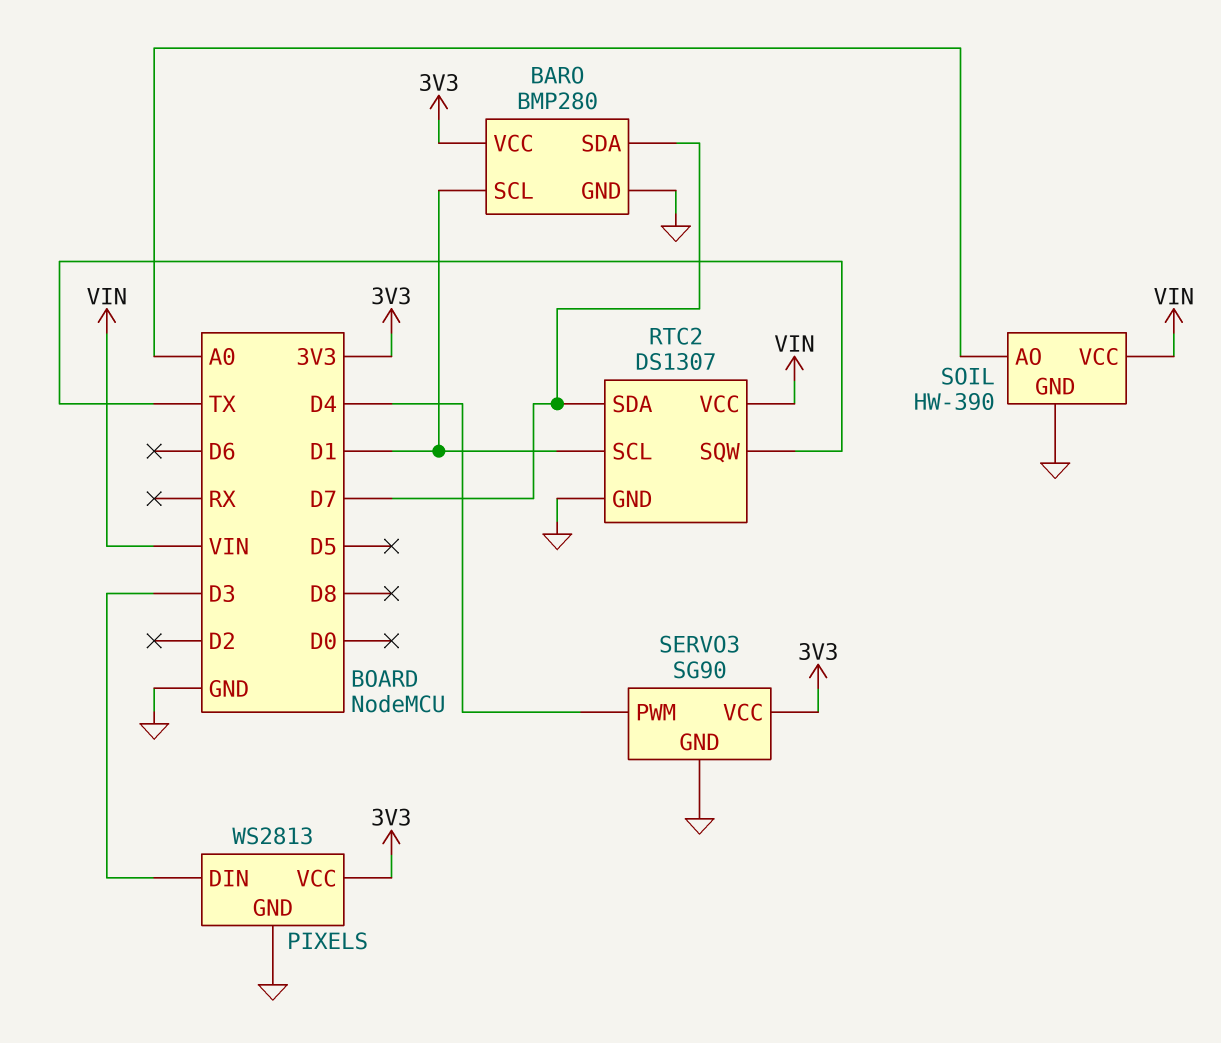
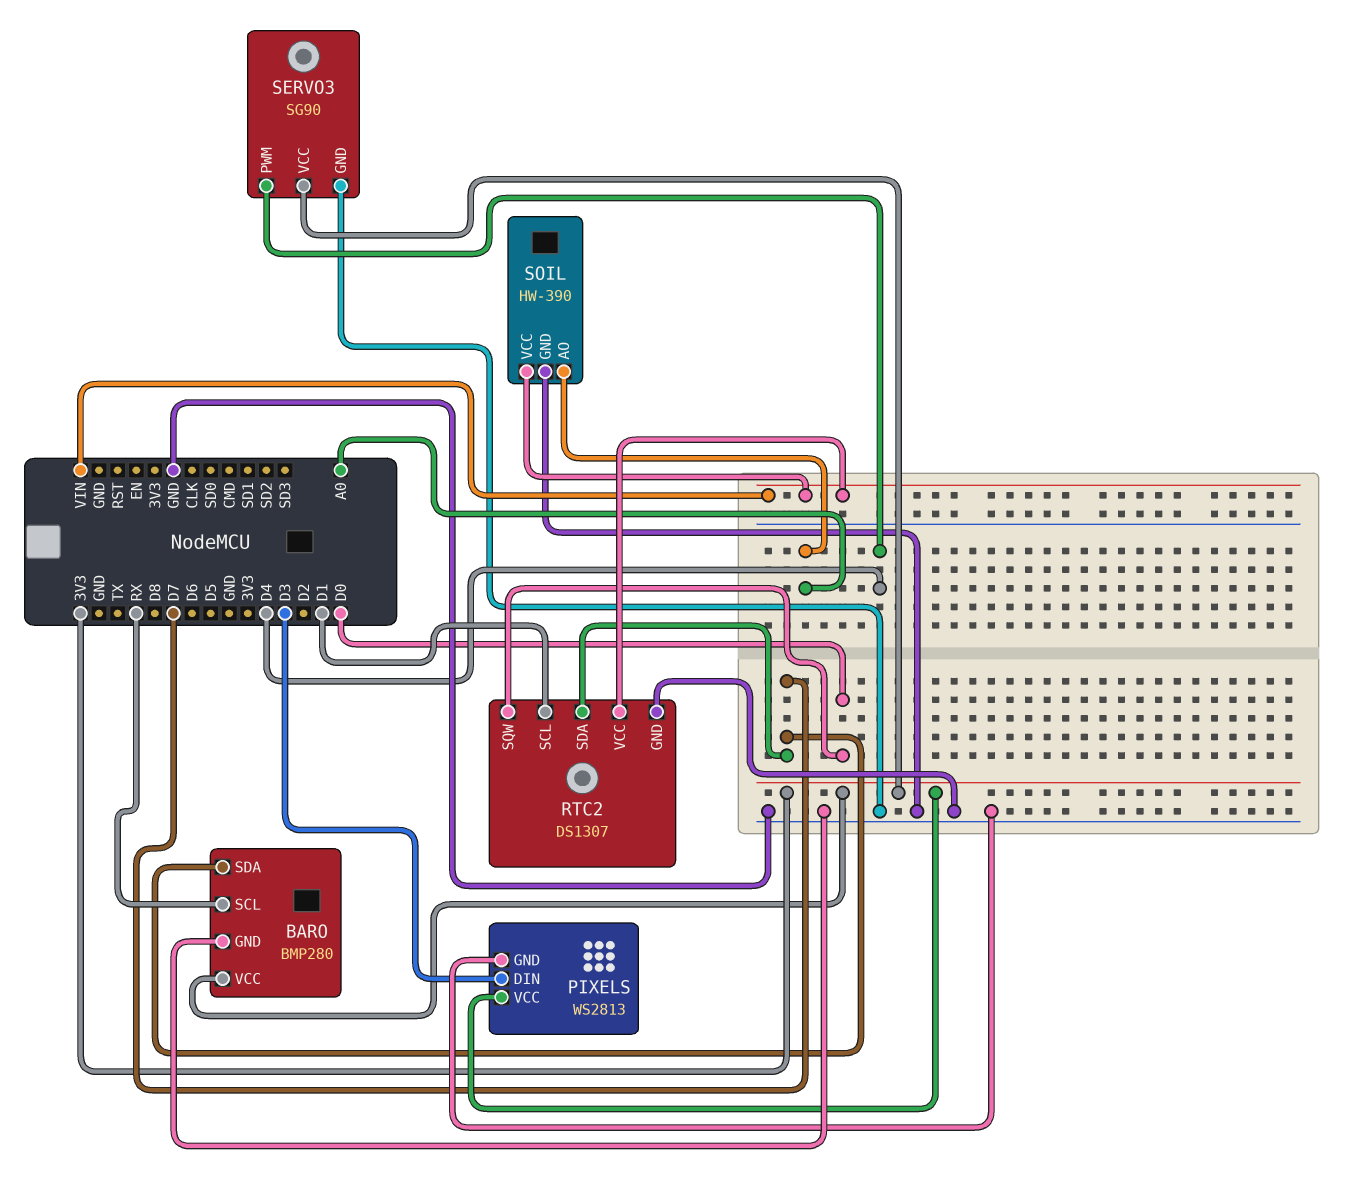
BARO pin SCL: D1 -> RX
RTC2 pin SQW: TX -> D0

